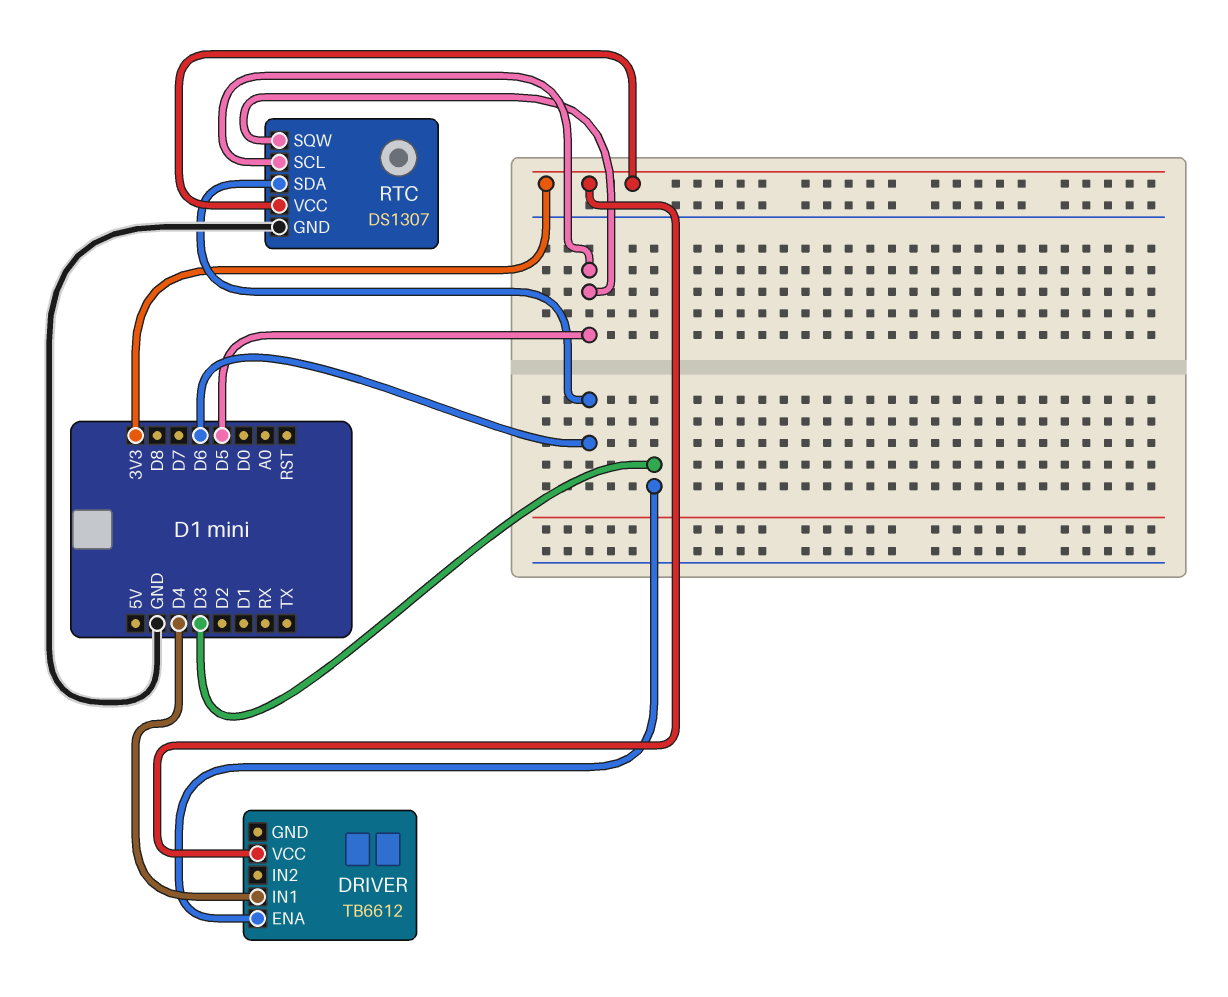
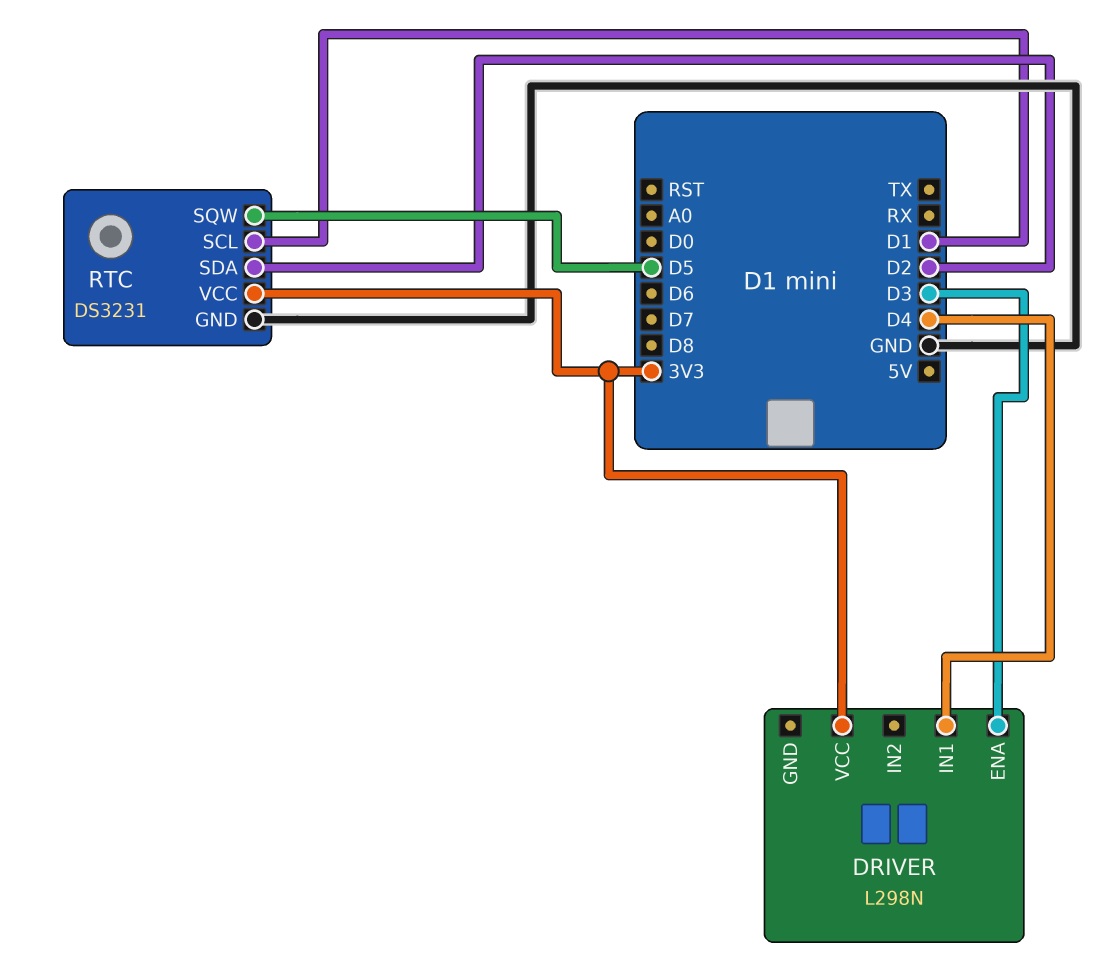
DRIVER: TB6612 -> L298N
RTC: DS1307 -> DS3231
RTC pin SCL: D5 -> D1
RTC pin SDA: D6 -> D2

